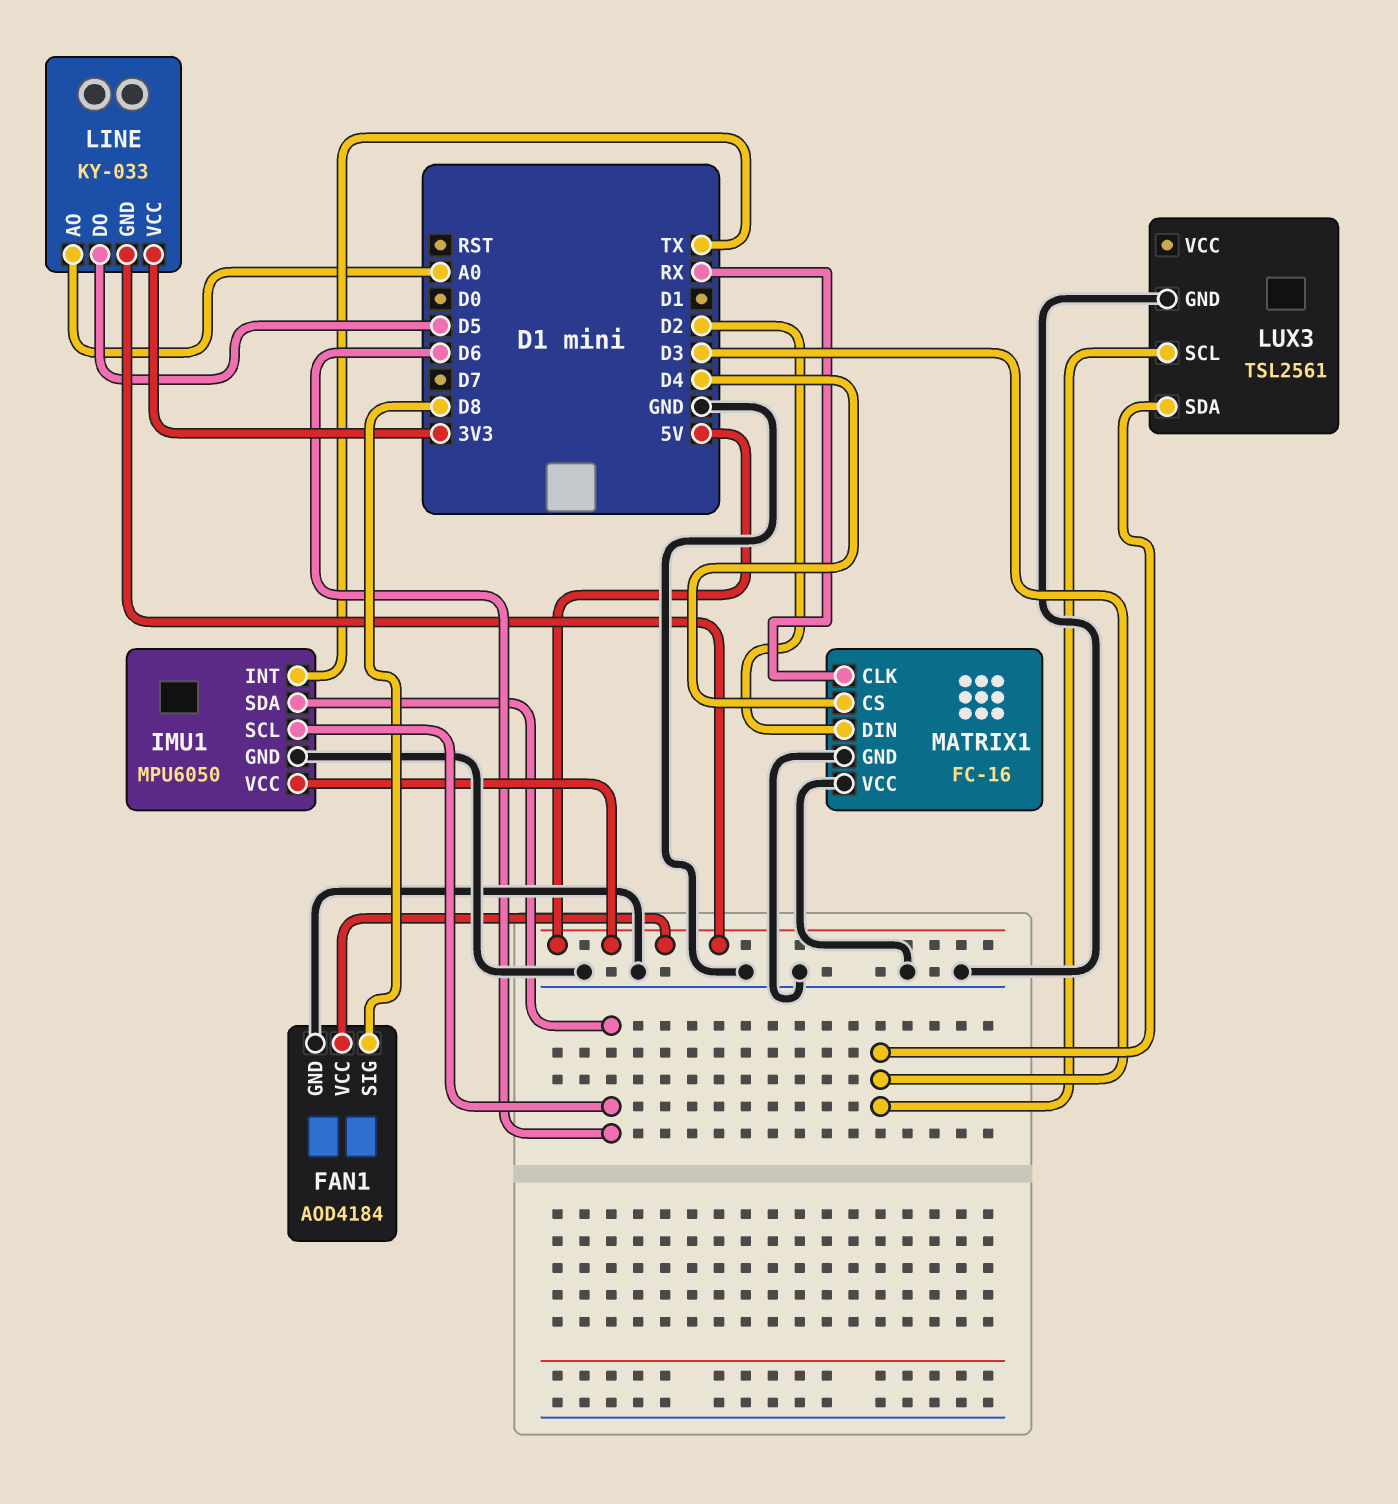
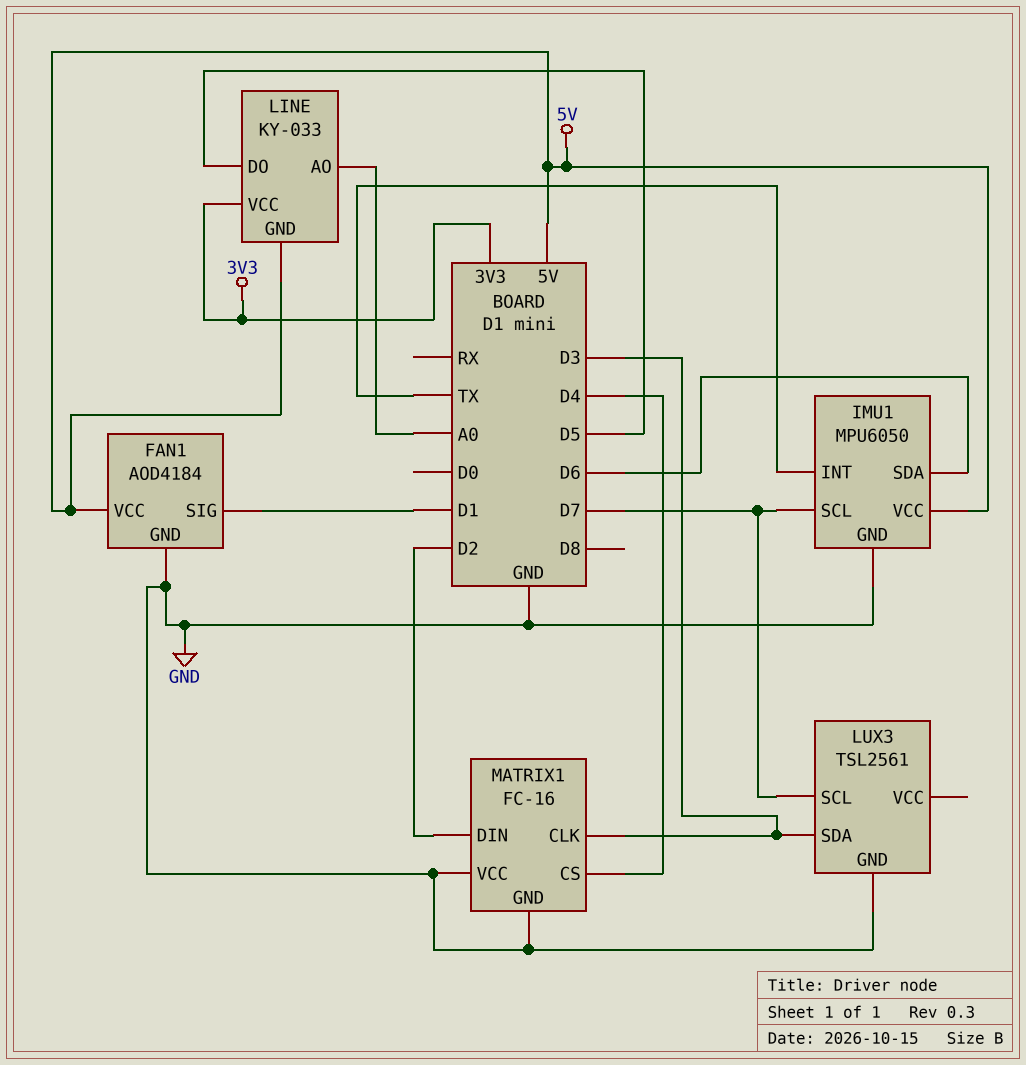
FAN1 pin SIG: D8 -> D1
IMU1 pin SCL: D6 -> D7
LUX3 pin SCL: D3 -> D7
MATRIX1 pin CLK: RX -> D3

